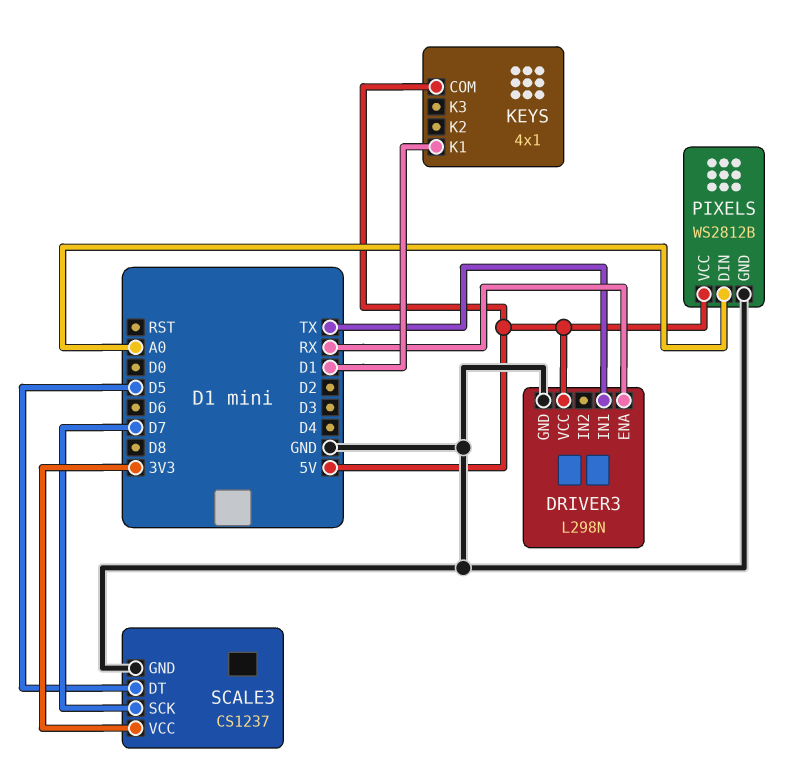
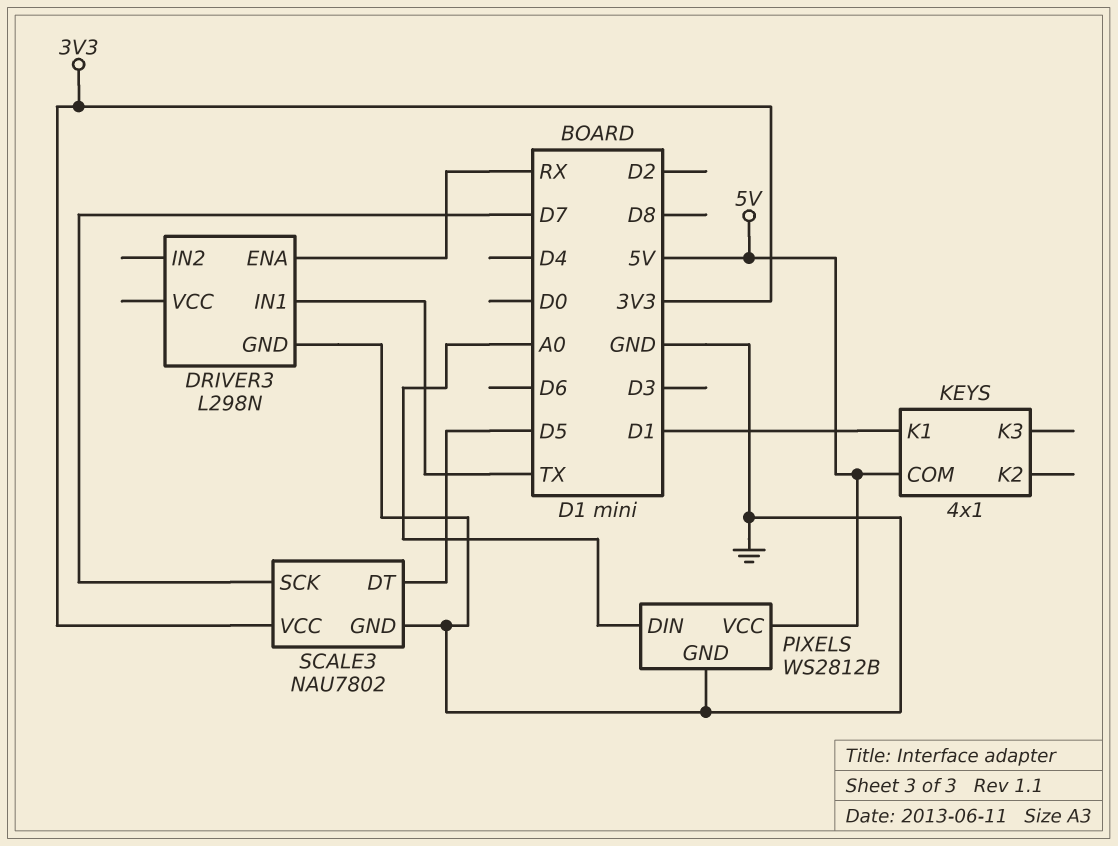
DRIVER3 pin VCC: 5V -> none
SCALE3: CS1237 -> NAU7802

